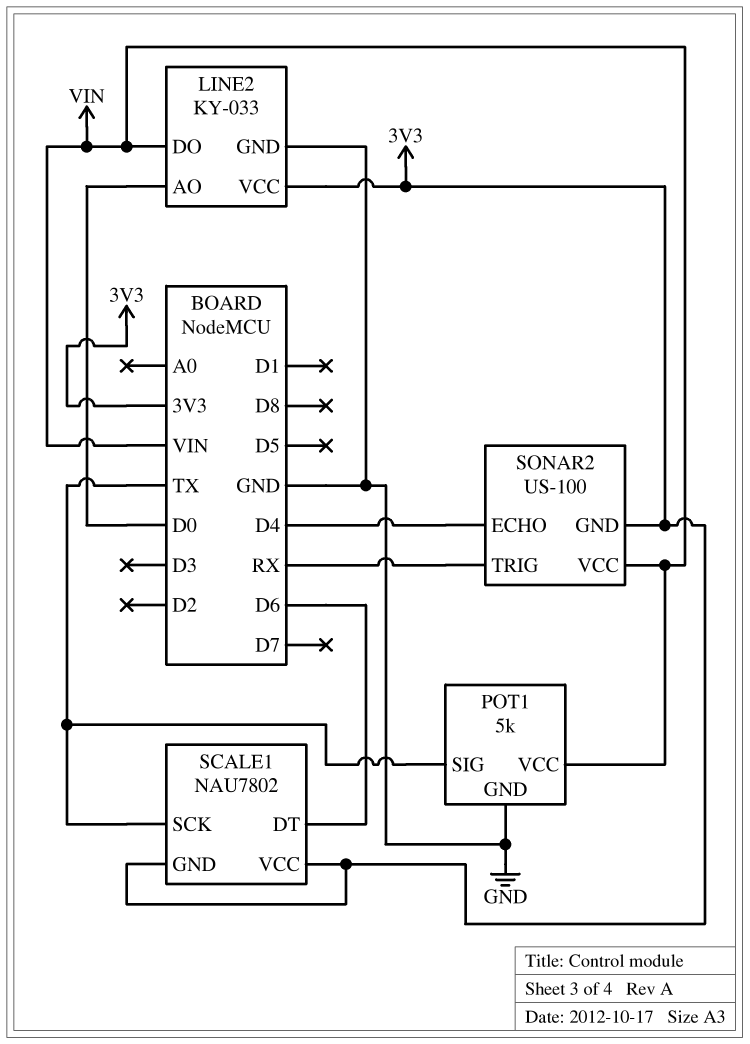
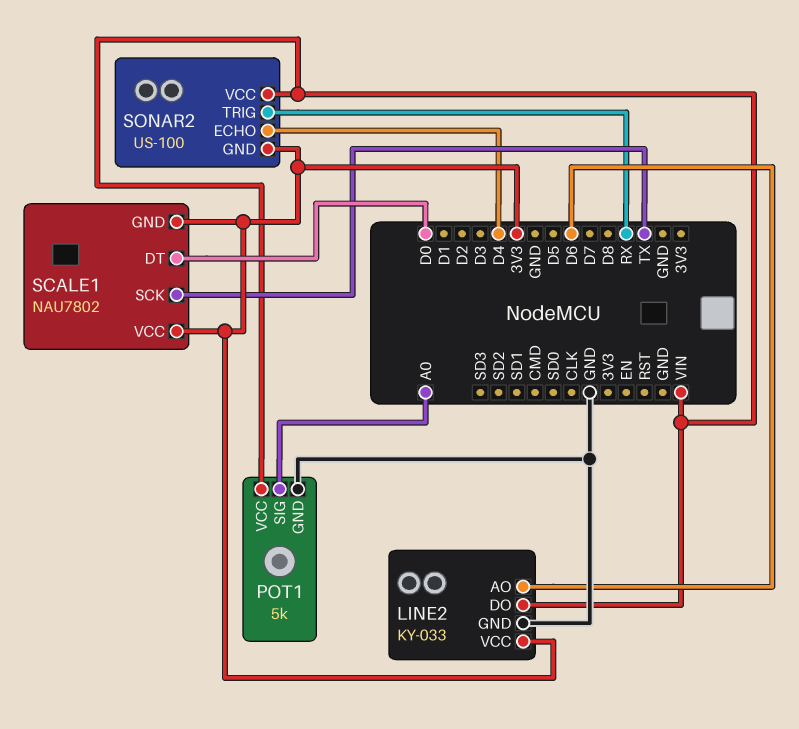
LINE2 pin AO: D0 -> D6
POT1 pin SIG: TX -> A0
SCALE1 pin DT: D6 -> D0

